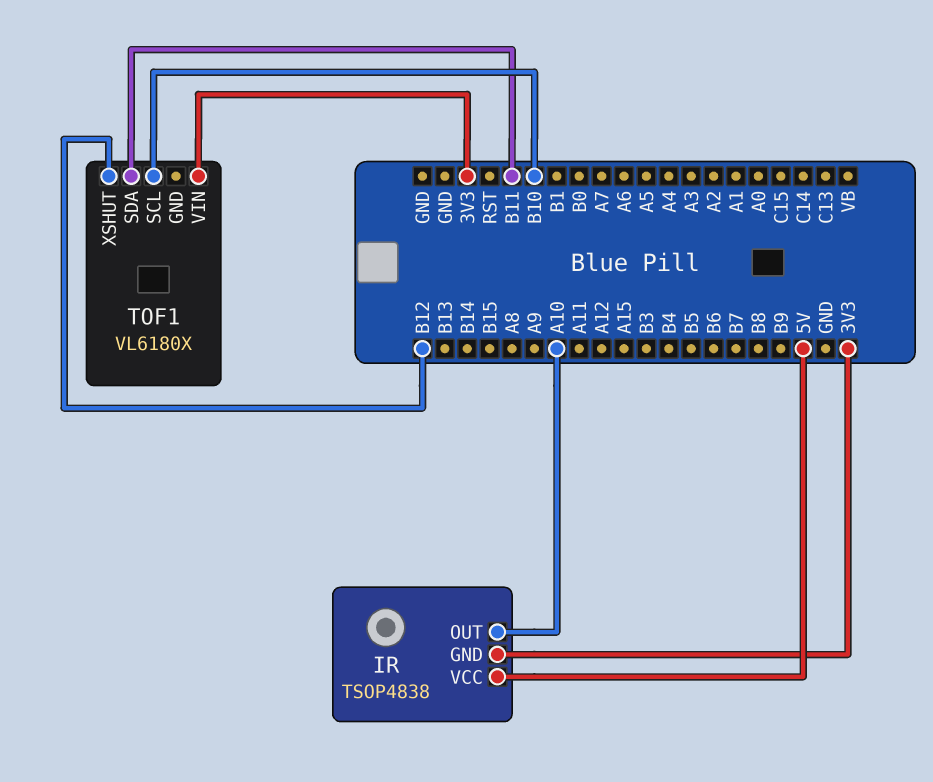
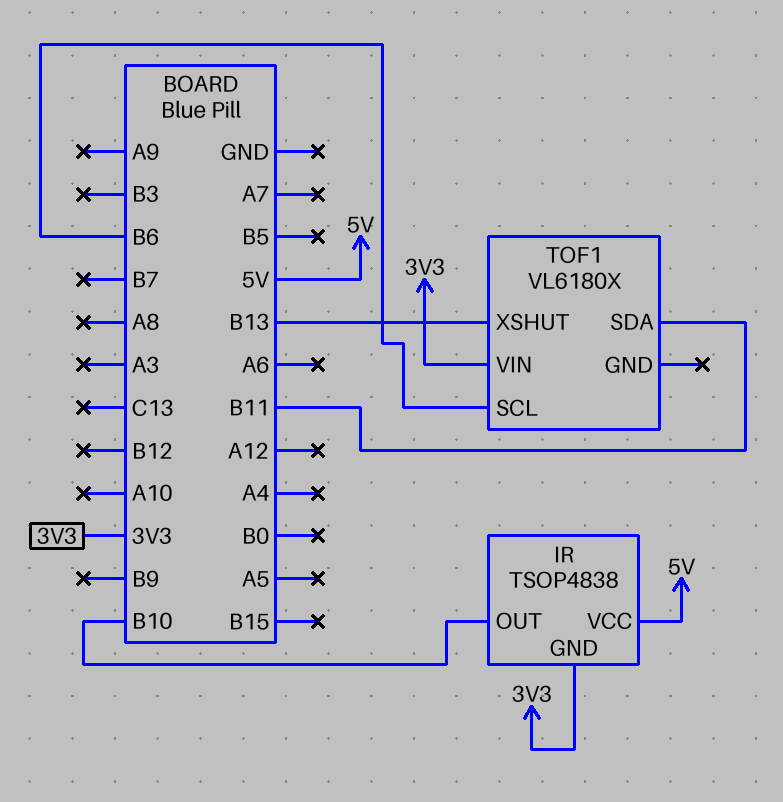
IR pin OUT: A10 -> B10
TOF1 pin SCL: B10 -> B6
TOF1 pin XSHUT: B12 -> B13

